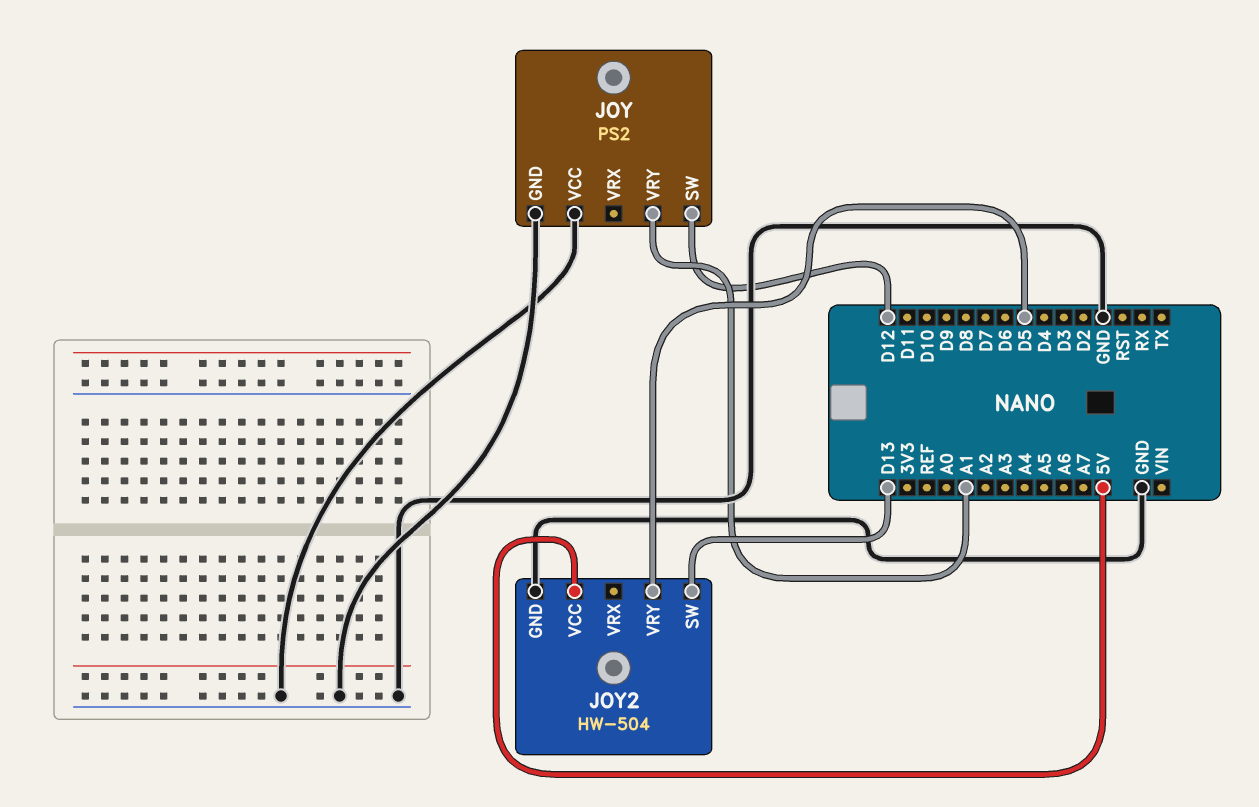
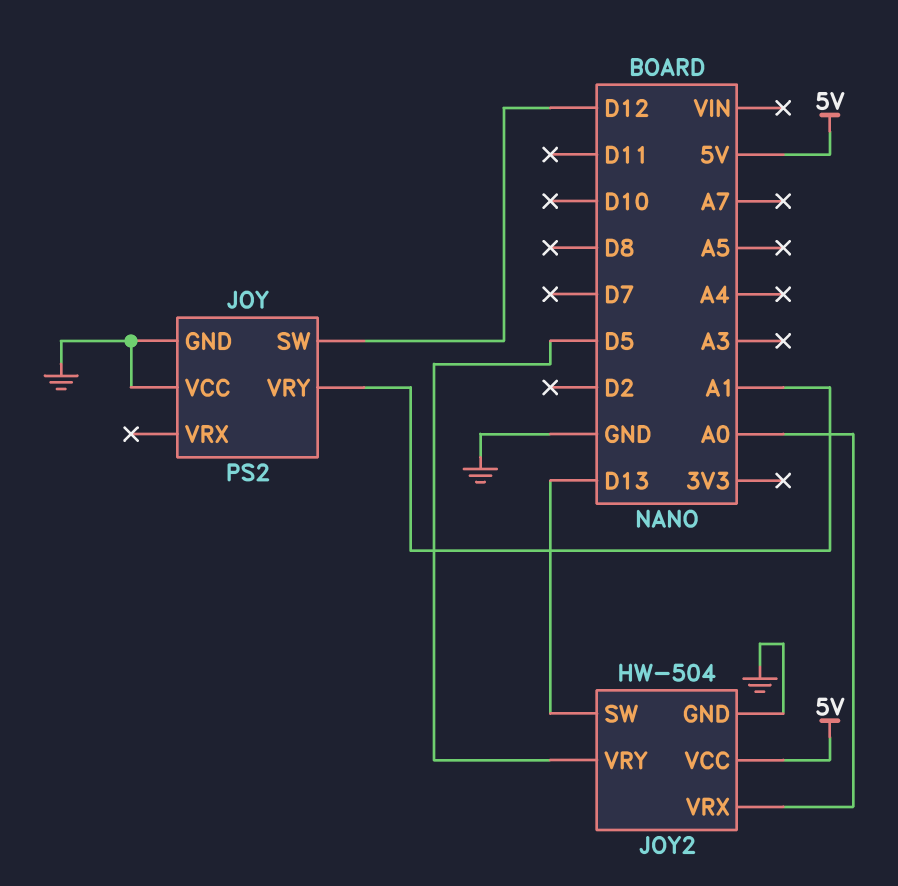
JOY2 pin VRX: none -> A0

